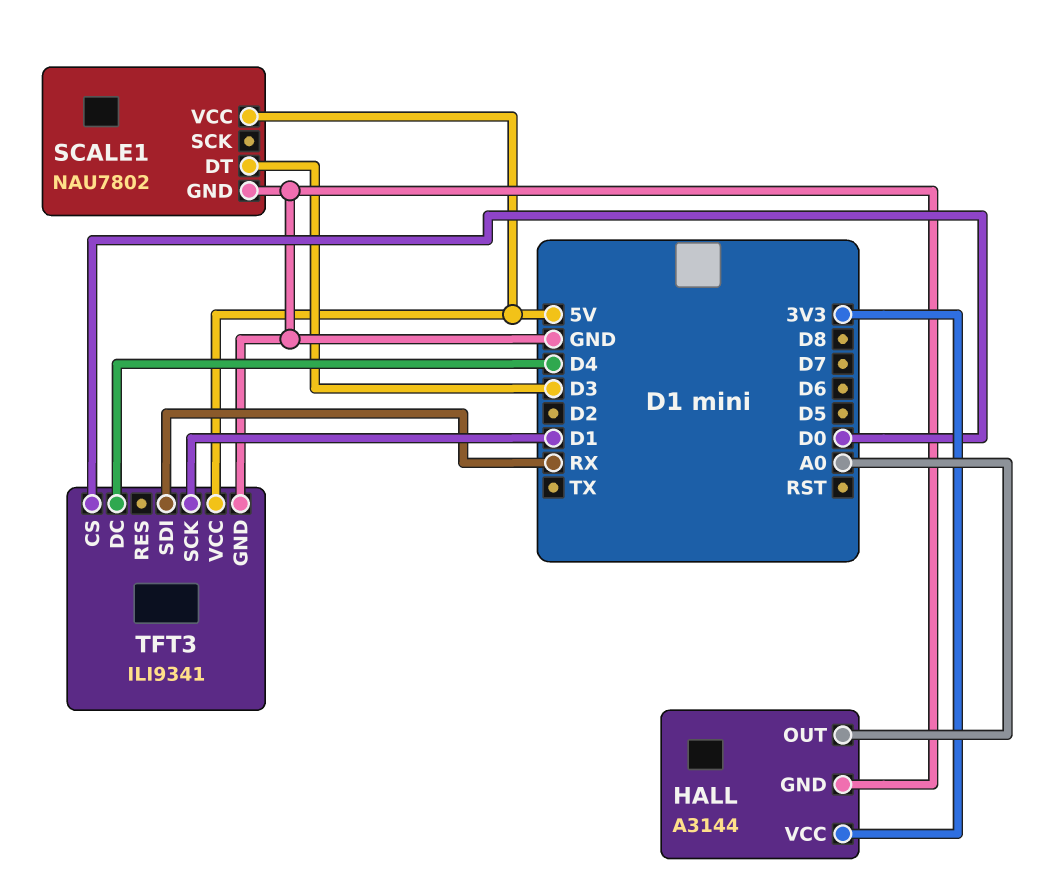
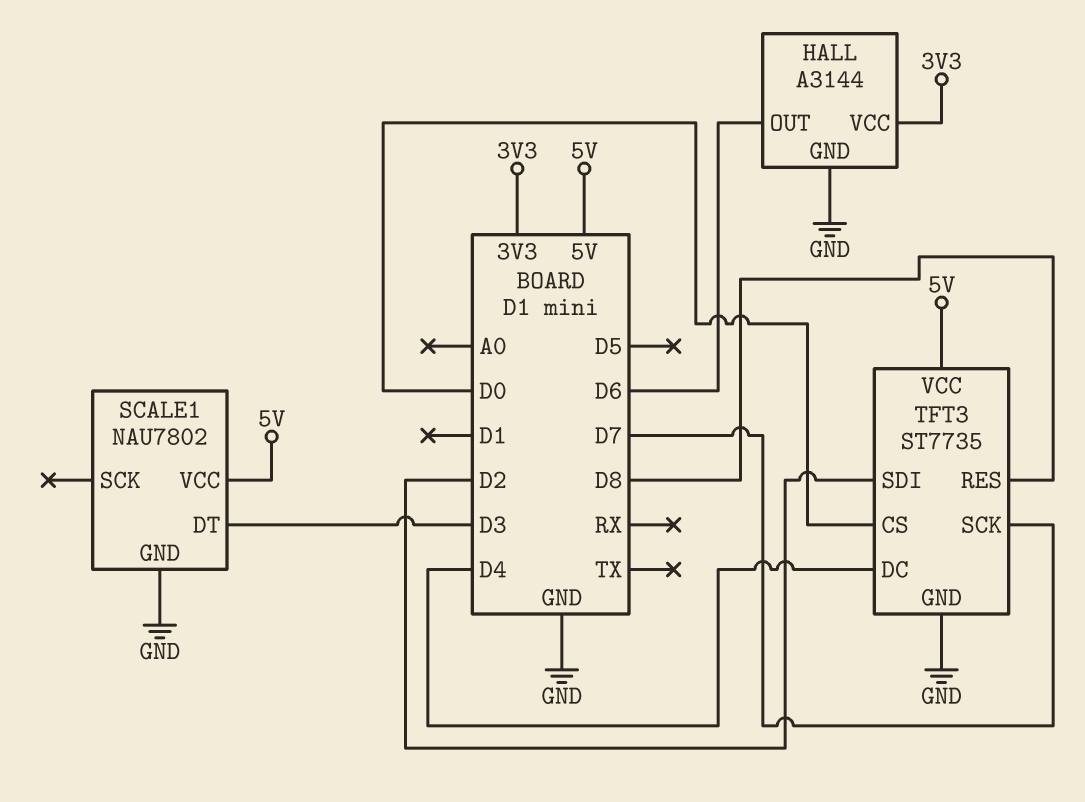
HALL pin OUT: A0 -> D6
TFT3: ILI9341 -> ST7735
TFT3 pin RES: none -> D8
TFT3 pin SCK: D1 -> D7
TFT3 pin SDI: RX -> D2

